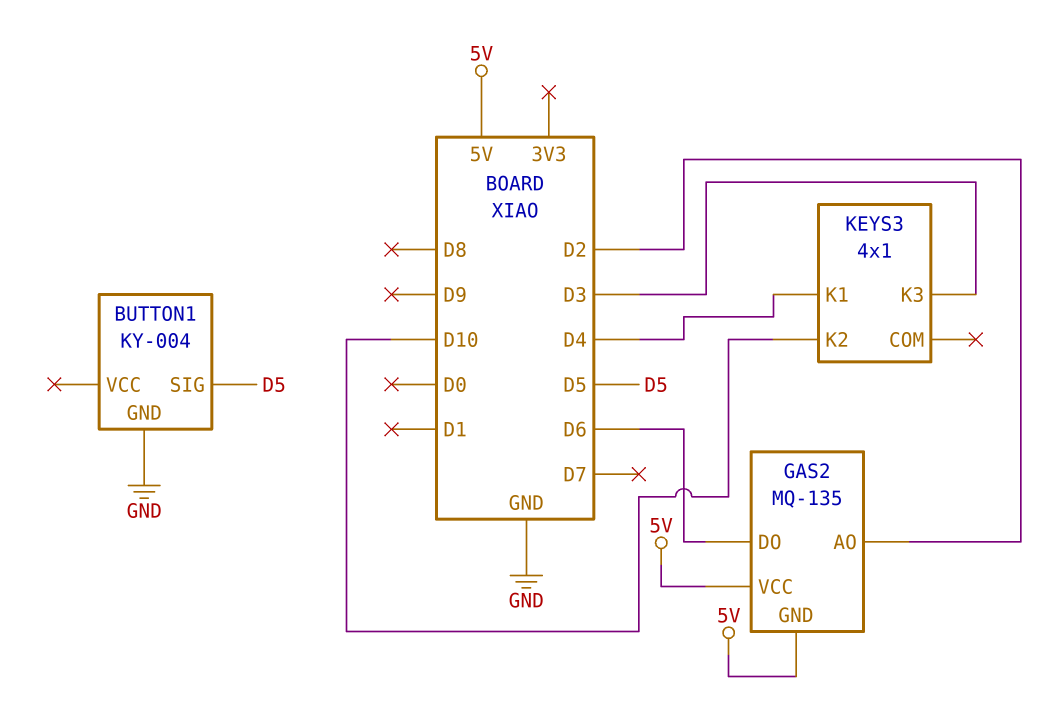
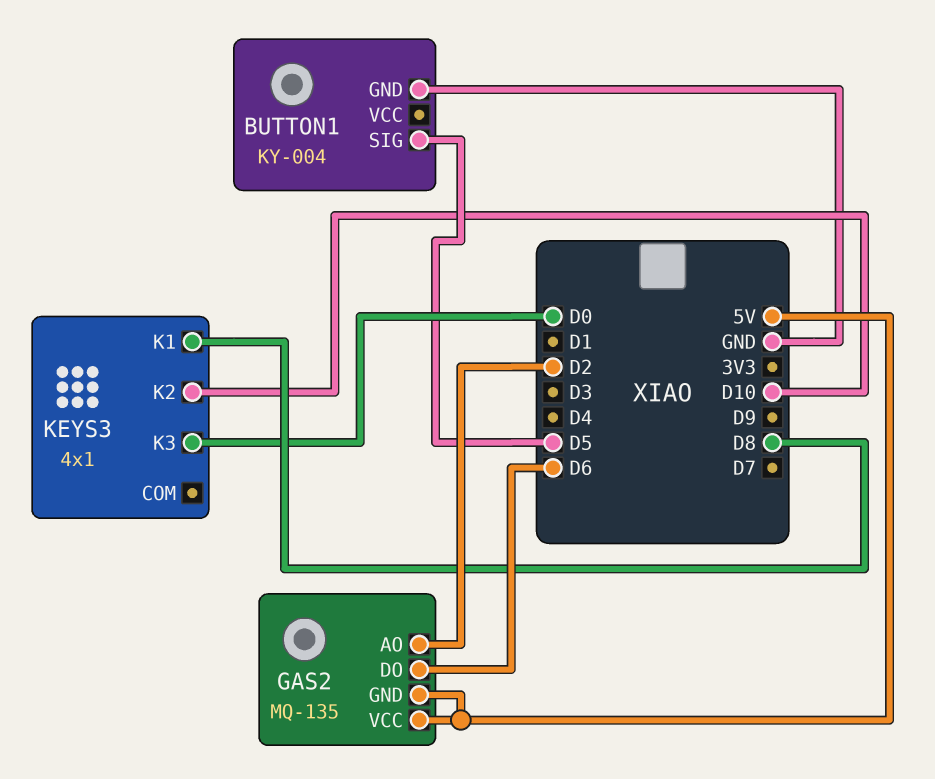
KEYS3 pin K1: D4 -> D8
KEYS3 pin K3: D3 -> D0

